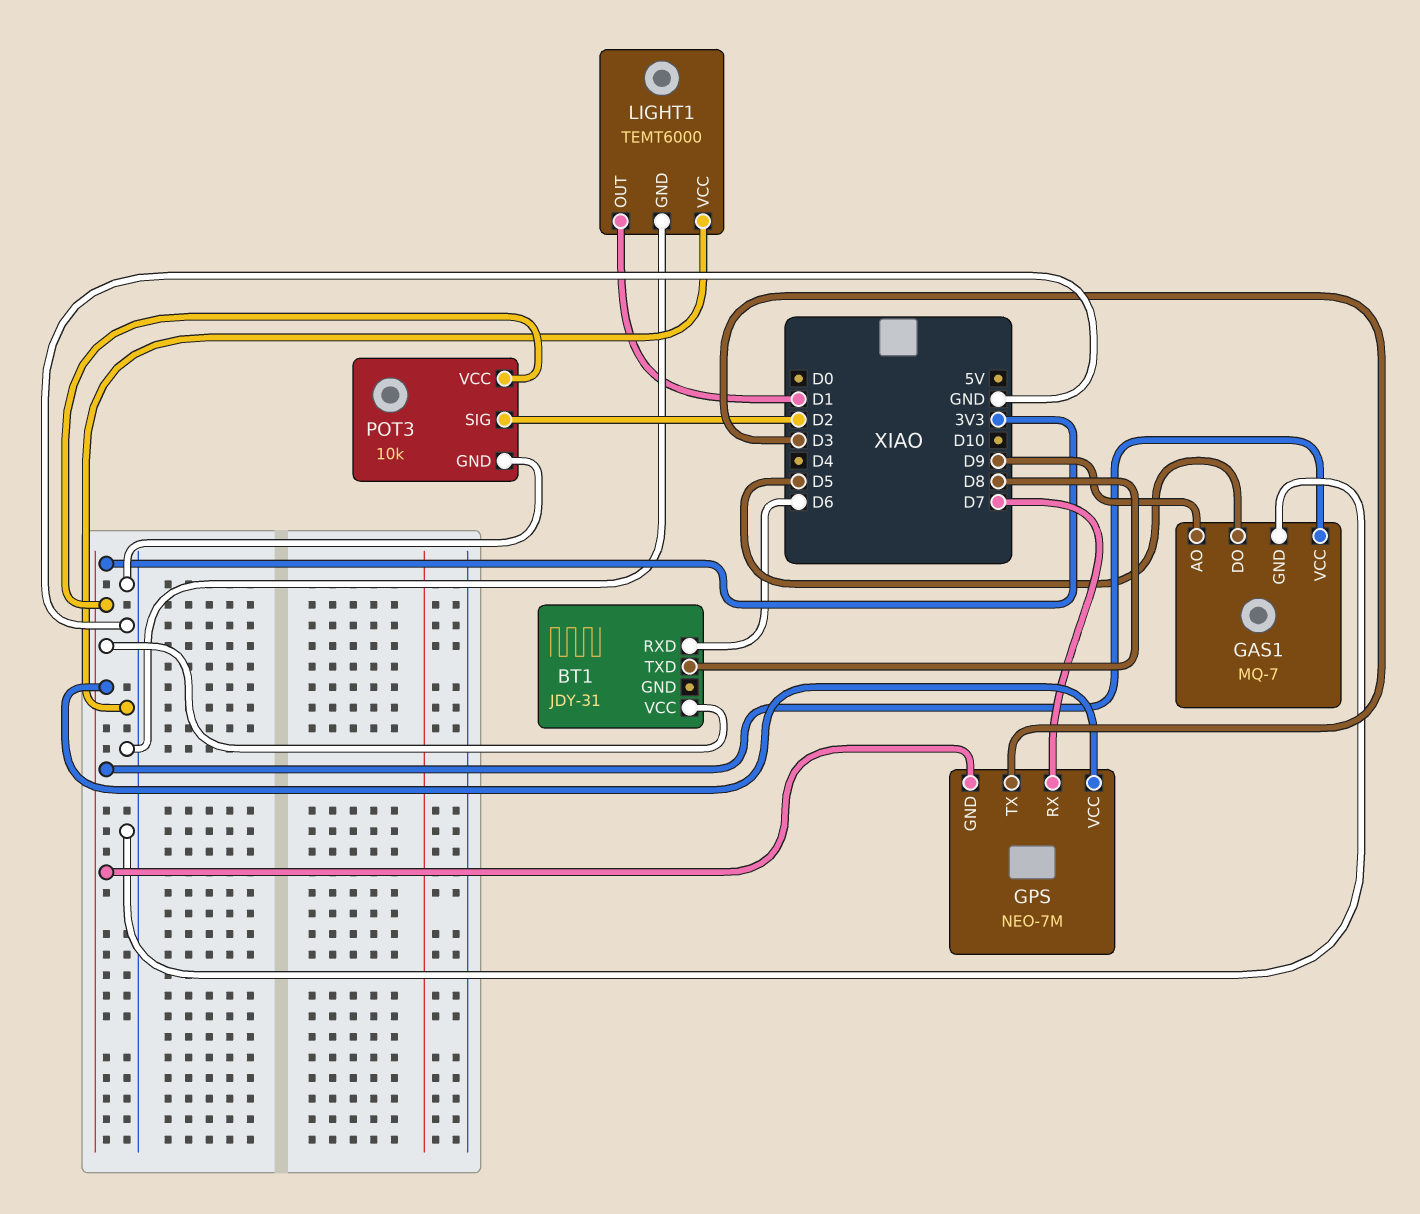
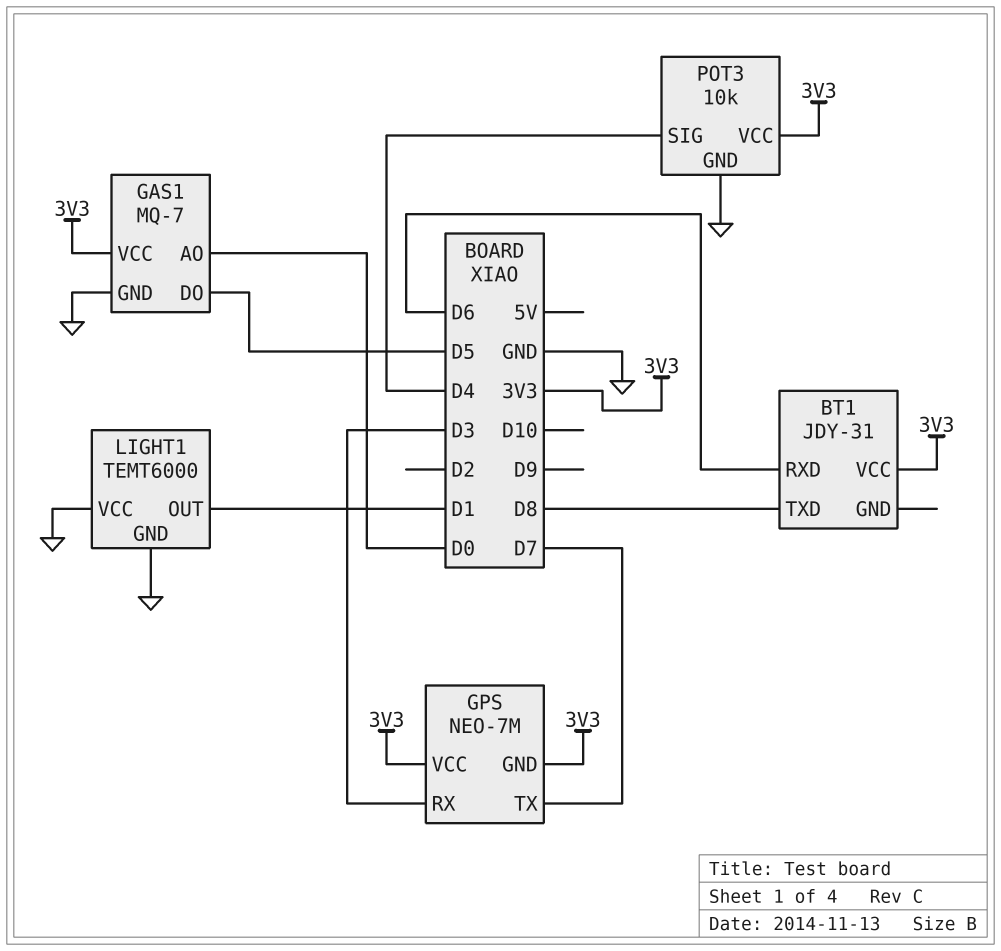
GAS1 pin AO: D9 -> D0
GPS pin RX: D7 -> D3
GPS pin TX: D3 -> D7
POT3 pin SIG: D2 -> D4

